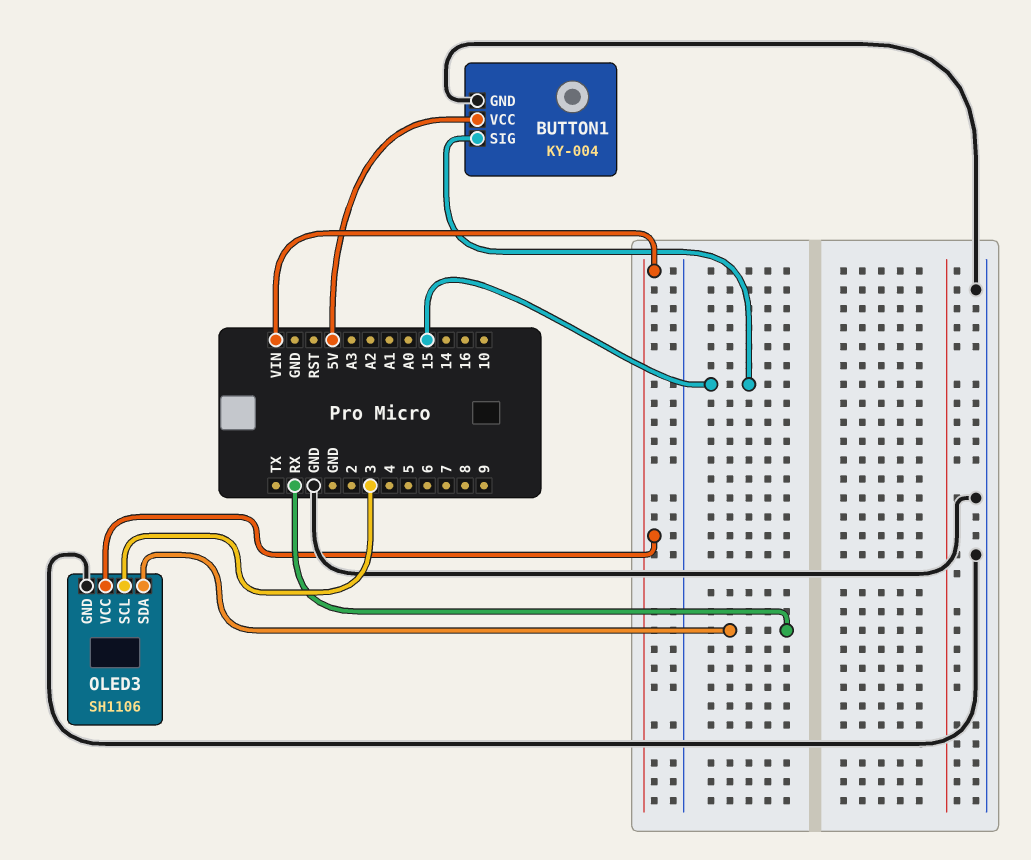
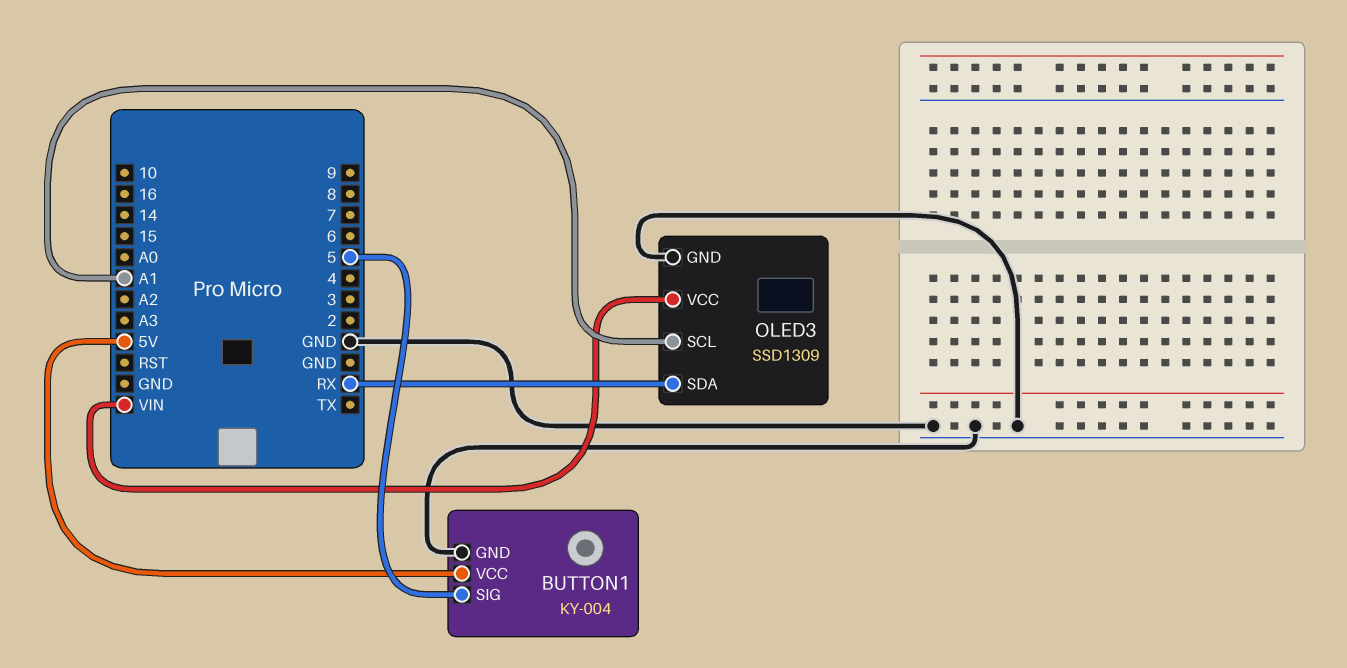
BUTTON1 pin SIG: 15 -> 5
OLED3: SH1106 -> SSD1309
OLED3 pin SCL: 3 -> A1

